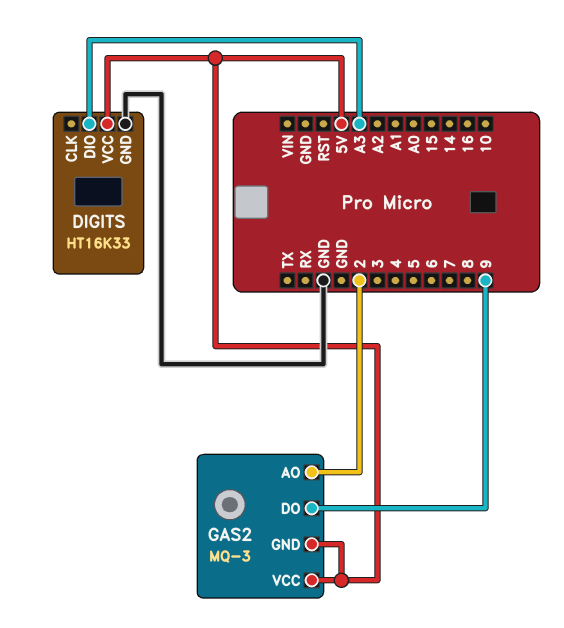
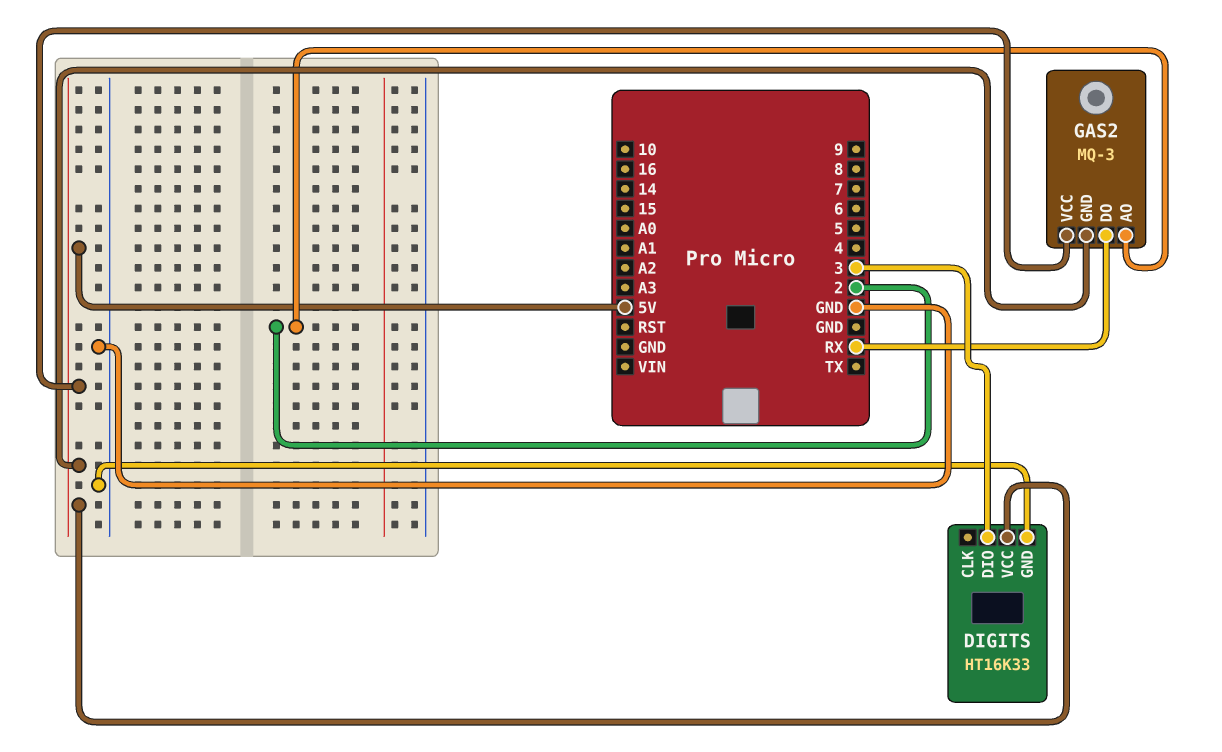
DIGITS pin DIO: A3 -> 3
GAS2 pin DO: 9 -> RX

